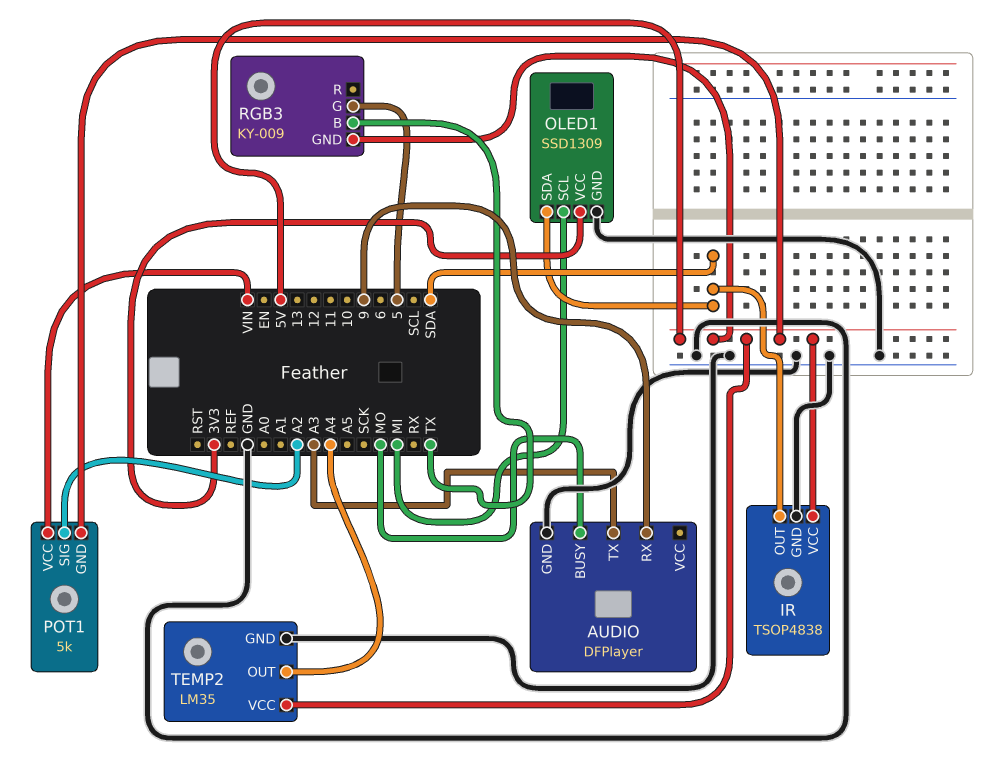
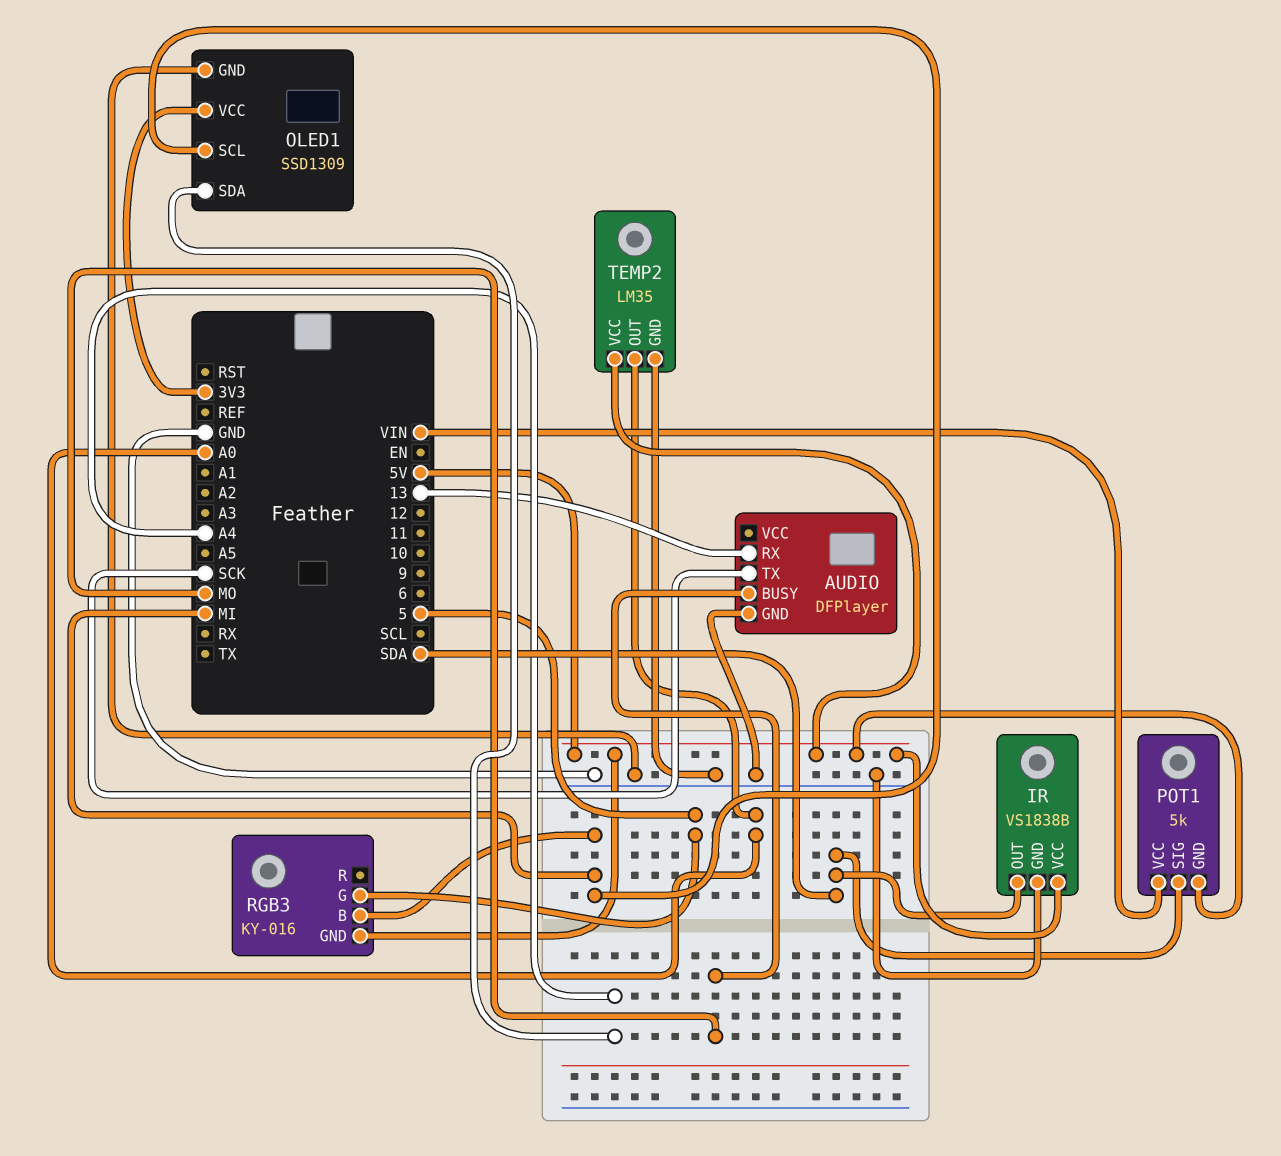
AUDIO pin RX: 9 -> 13
AUDIO pin TX: A3 -> SCK
IR: TSOP4838 -> VS1838B
OLED1 pin SDA: SDA -> A4
POT1 pin SIG: A2 -> SDA
RGB3: KY-009 -> KY-016
RGB3 pin B: TX -> MI
TEMP2 pin OUT: A4 -> A0

